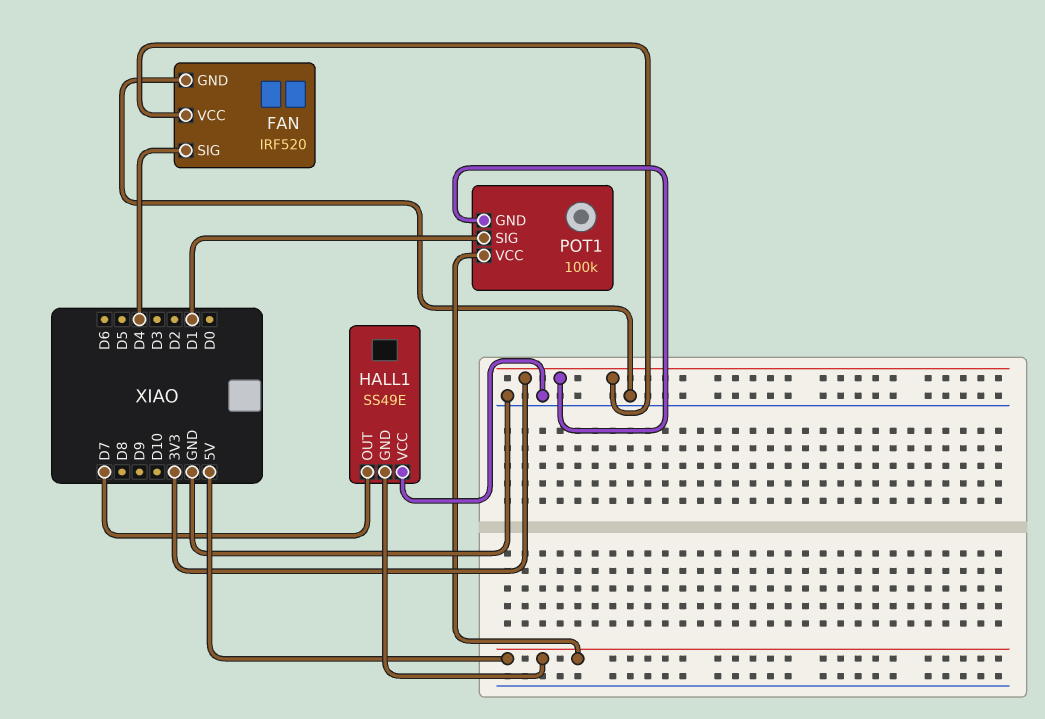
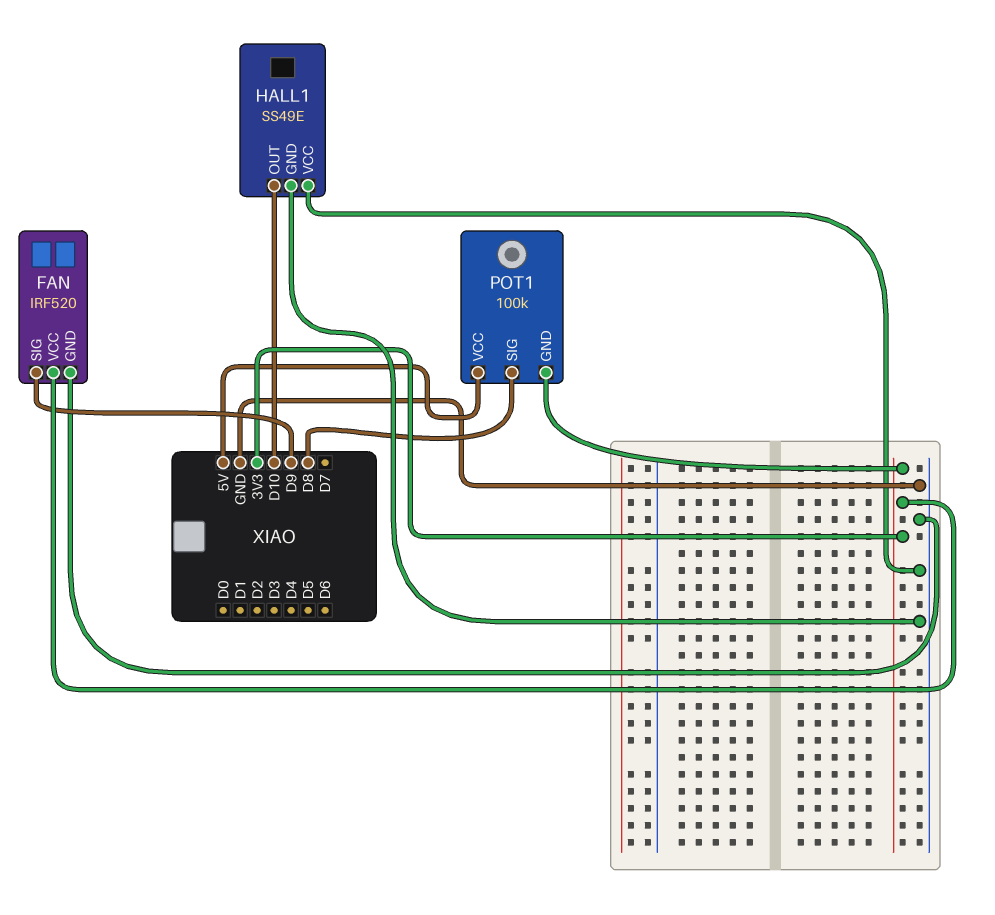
FAN pin SIG: D4 -> D9
HALL1 pin GND: 5V -> GND
HALL1 pin OUT: D7 -> D10
POT1 pin SIG: D1 -> D8

